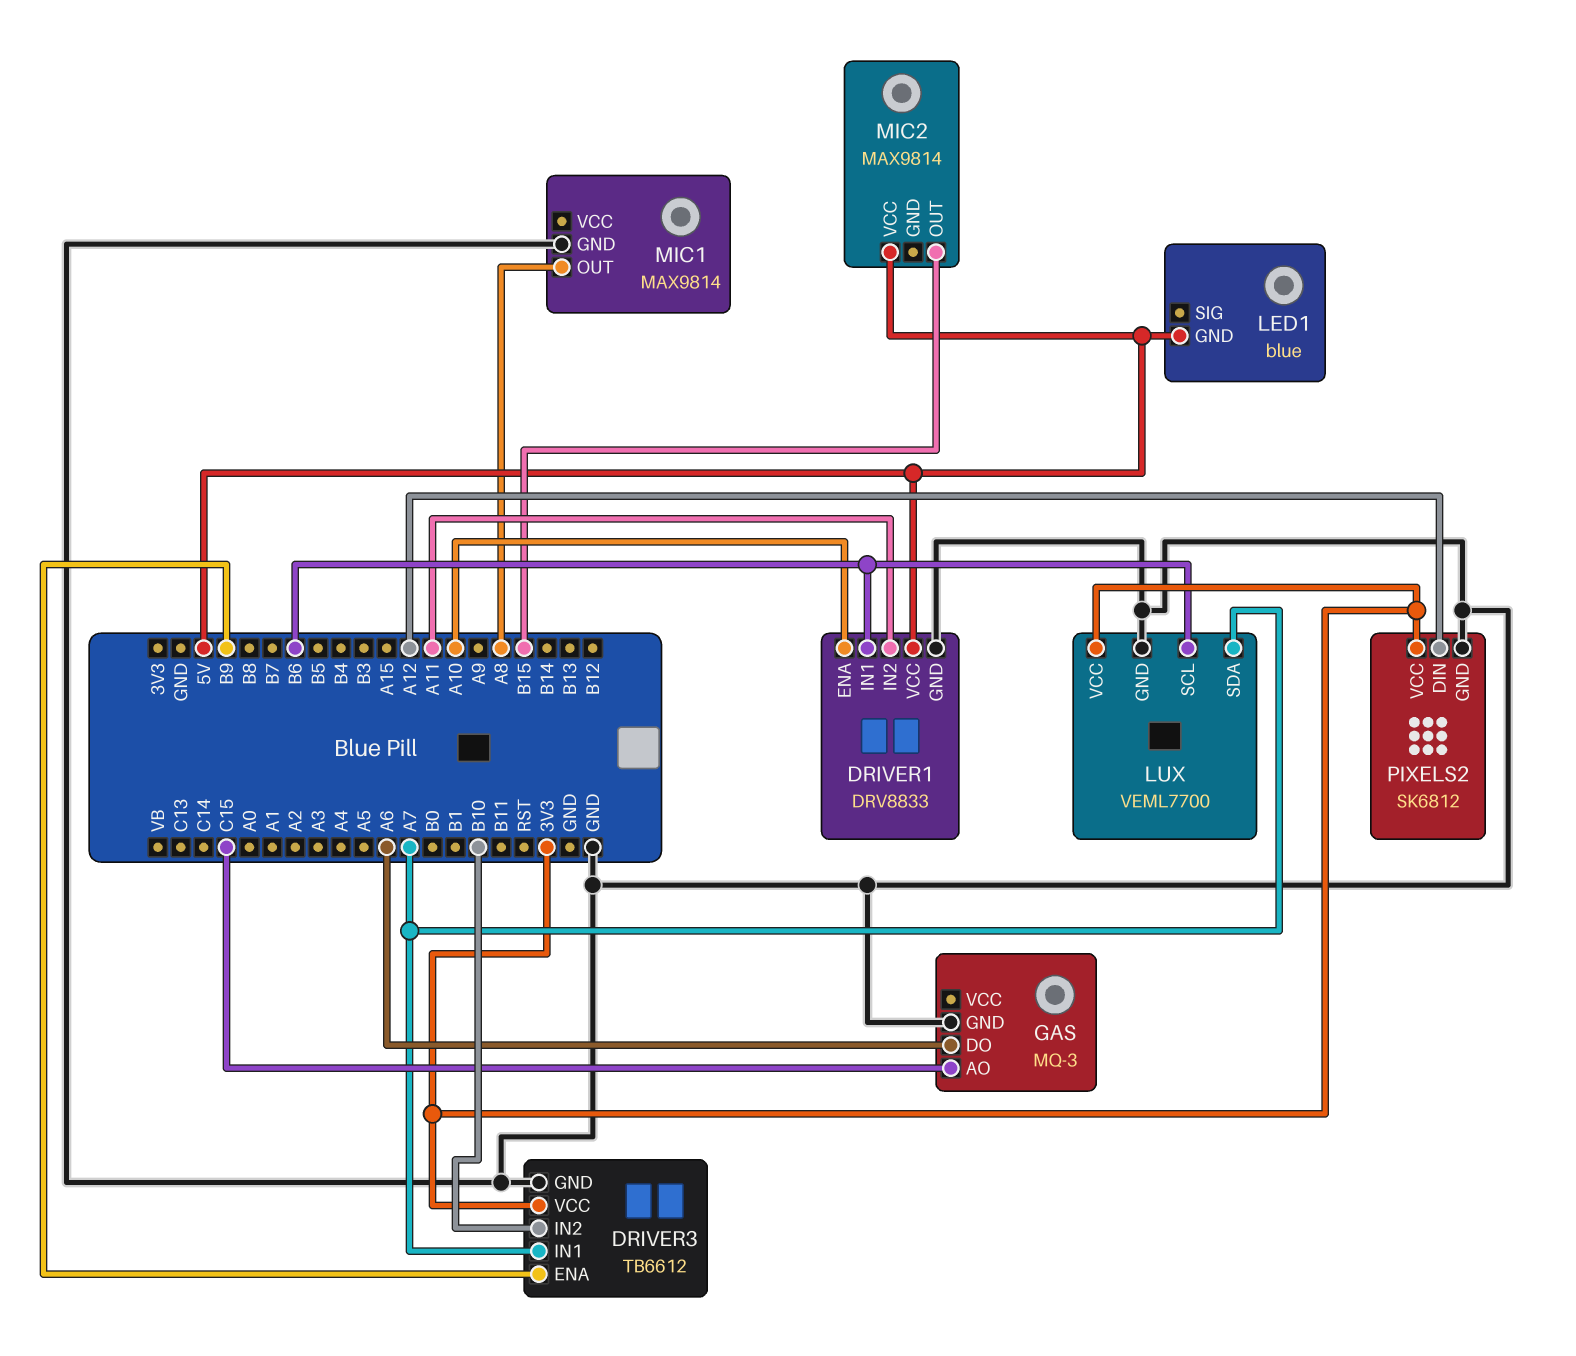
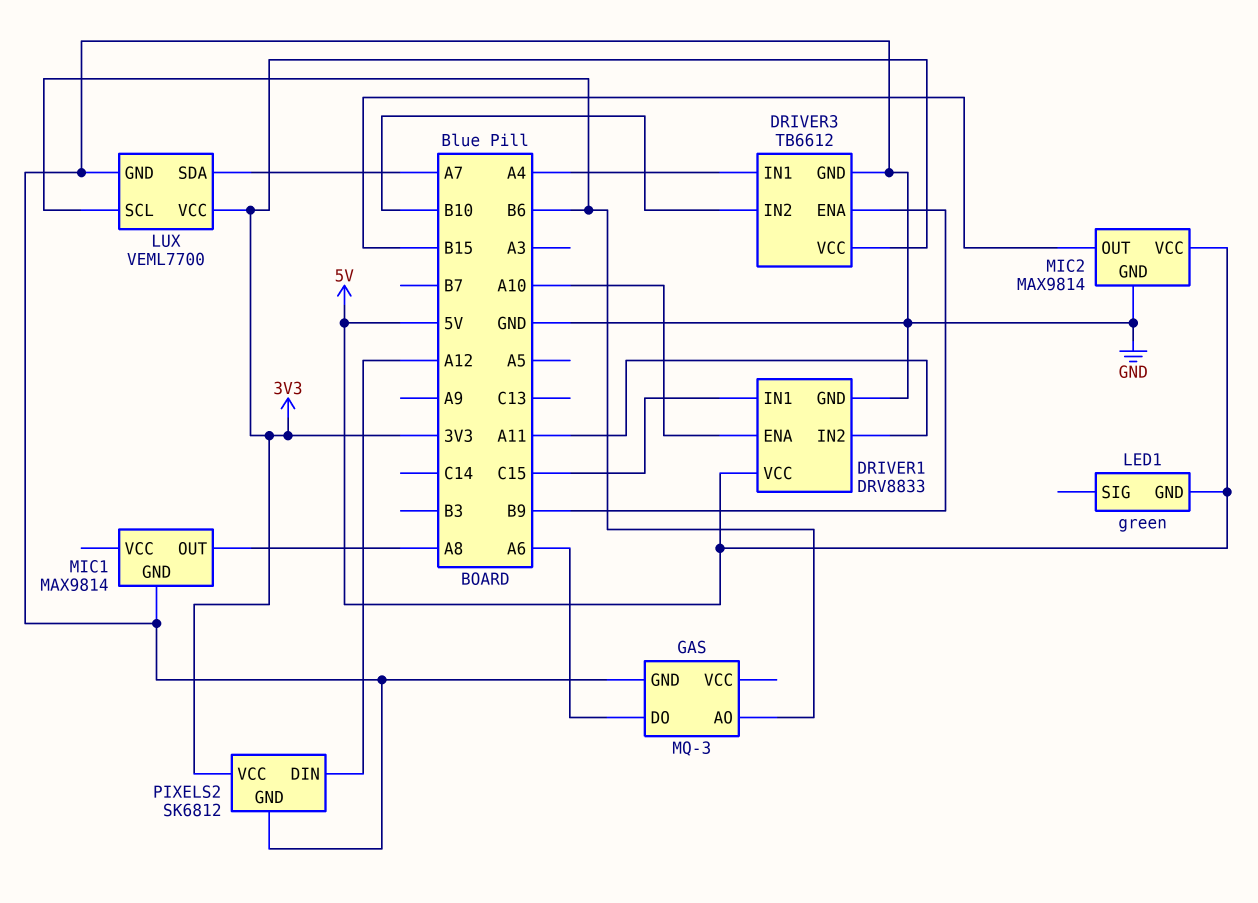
DRIVER1 pin IN1: B6 -> C15
DRIVER3 pin IN1: A7 -> A4
GAS pin AO: C15 -> B6
LED1: blue -> green
MIC2 pin GND: none -> GND

